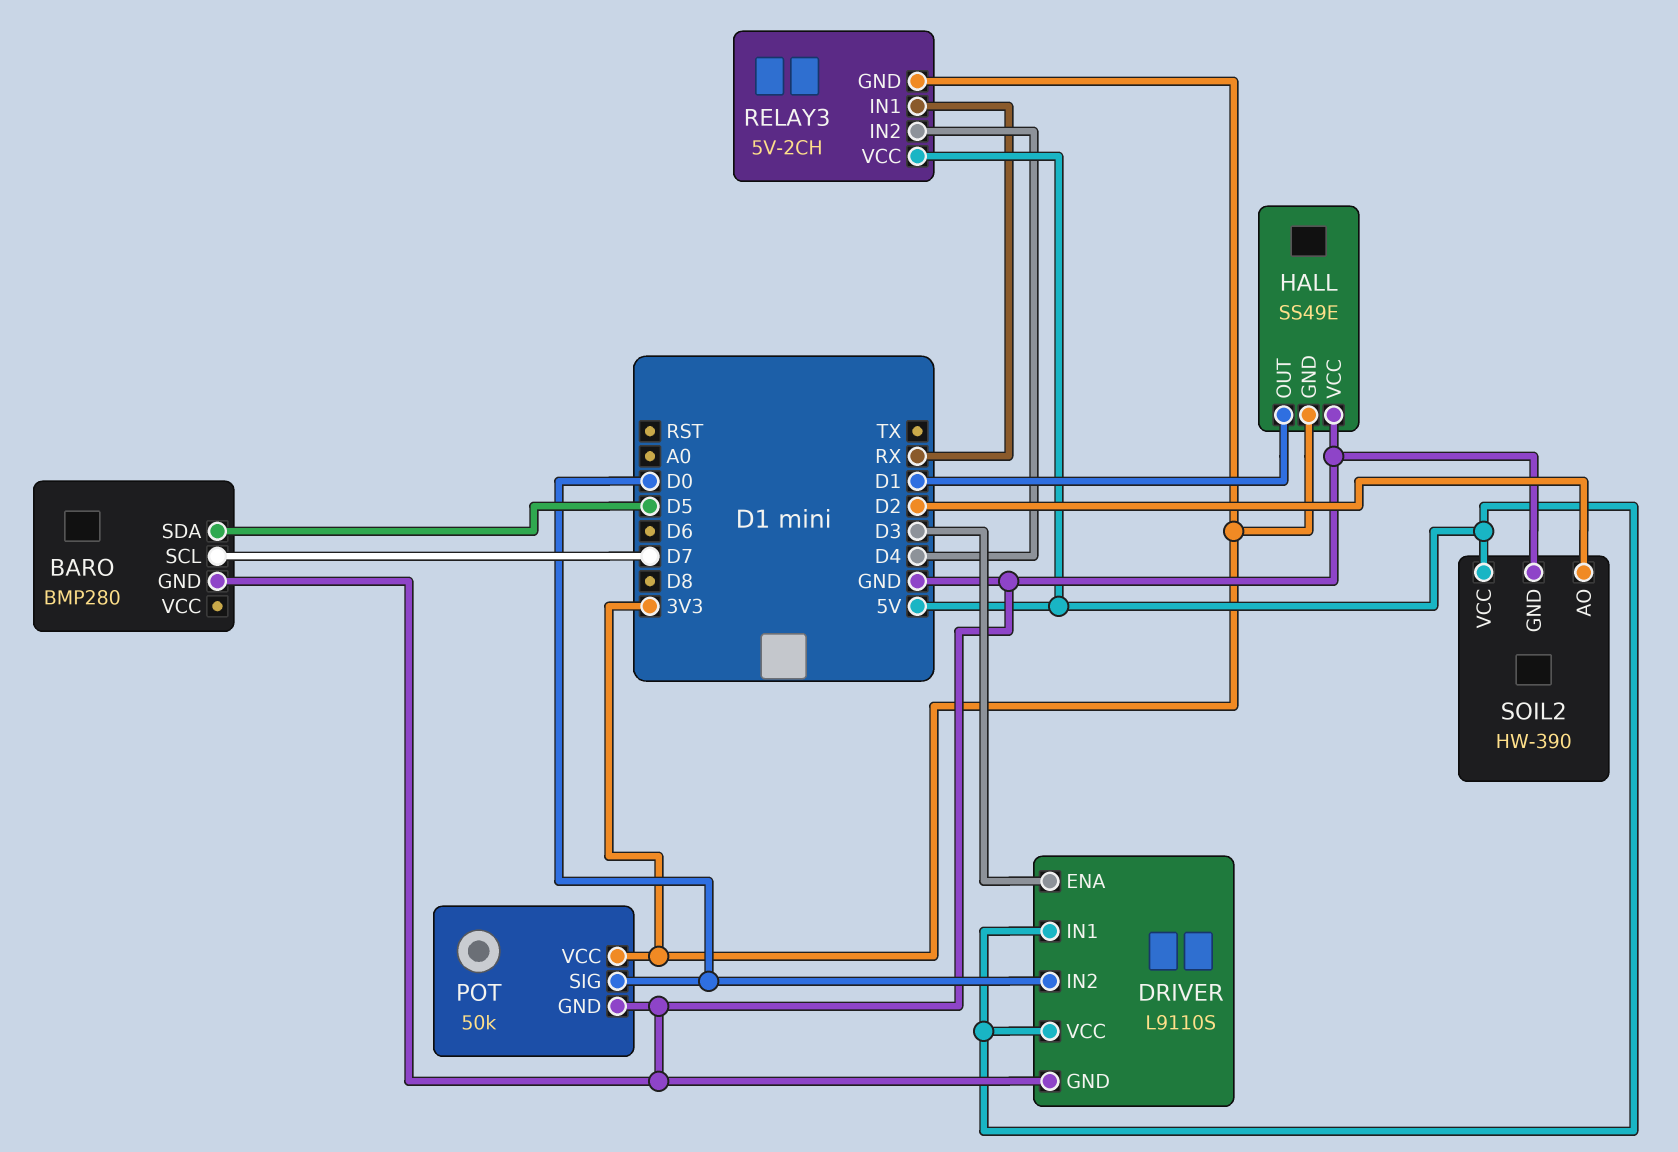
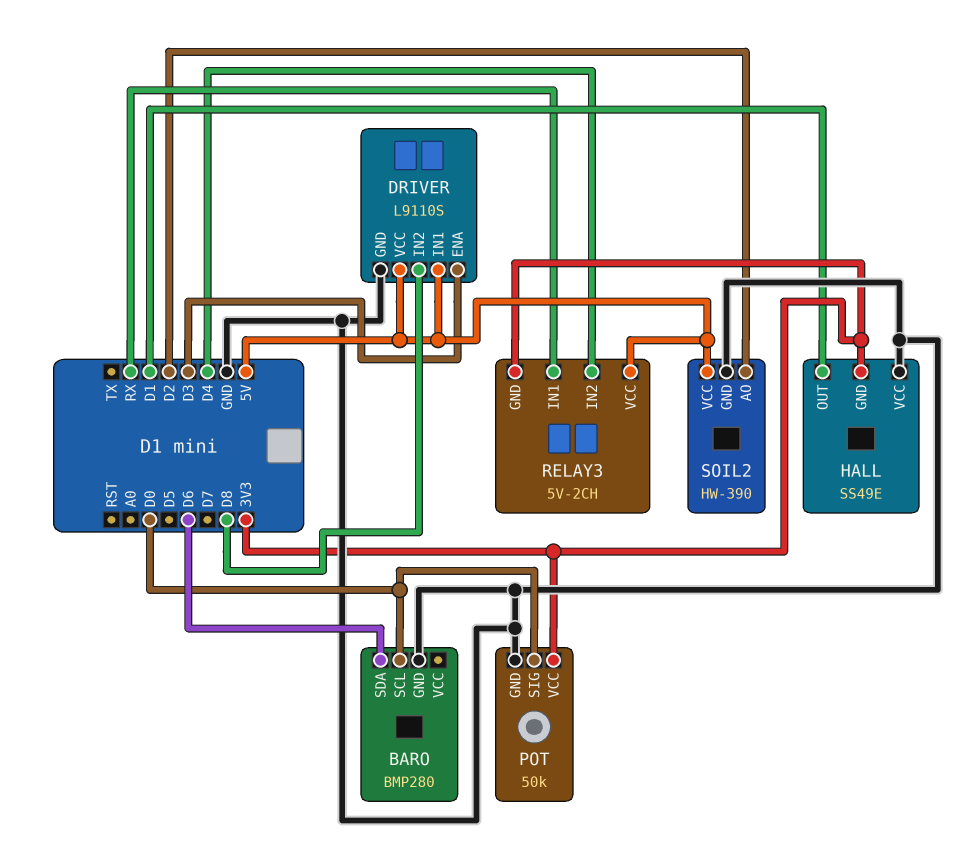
BARO pin SCL: D7 -> D0
BARO pin SDA: D5 -> D6
DRIVER pin IN2: D0 -> D8

